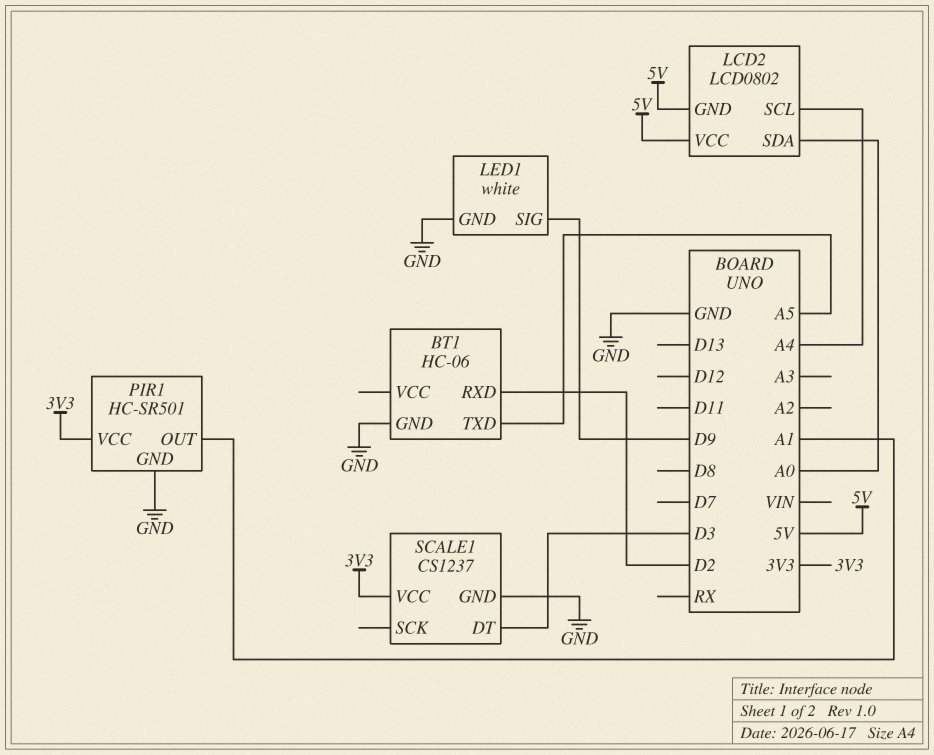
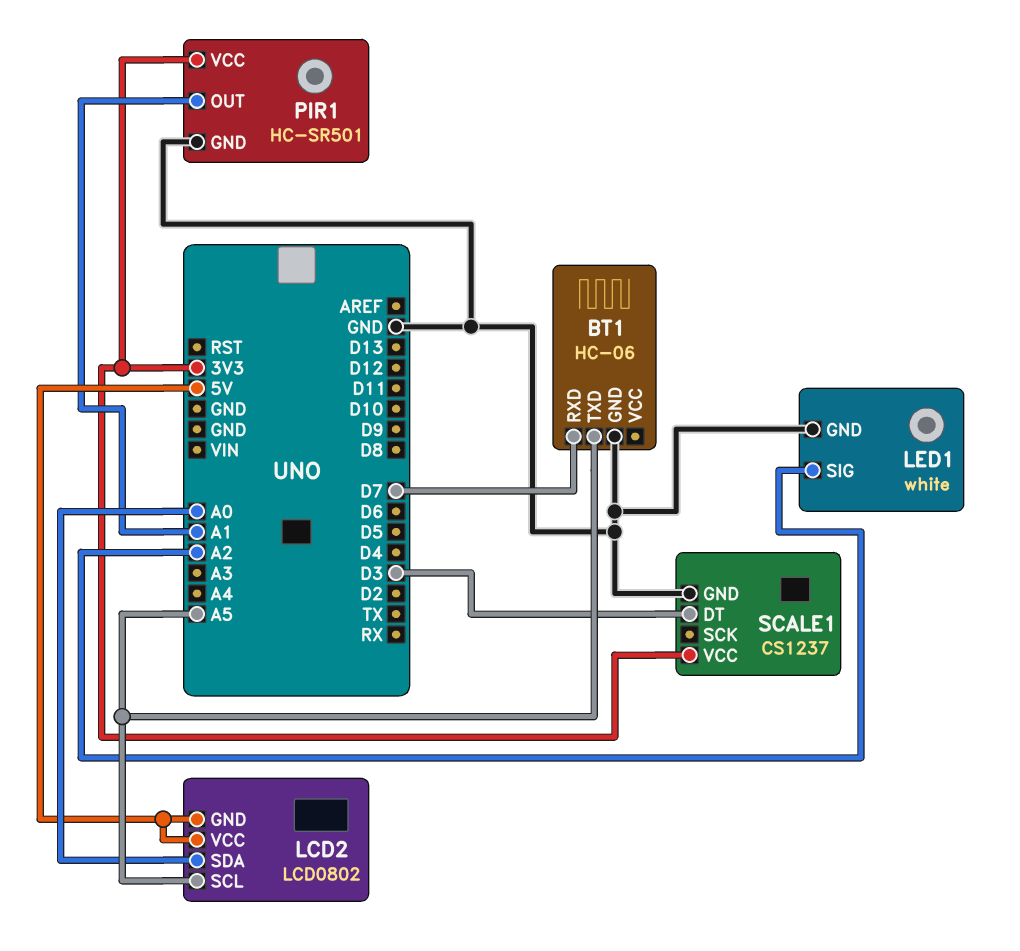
BT1 pin RXD: D2 -> D7
LCD2 pin SCL: A4 -> A5
LED1 pin SIG: D9 -> A2

